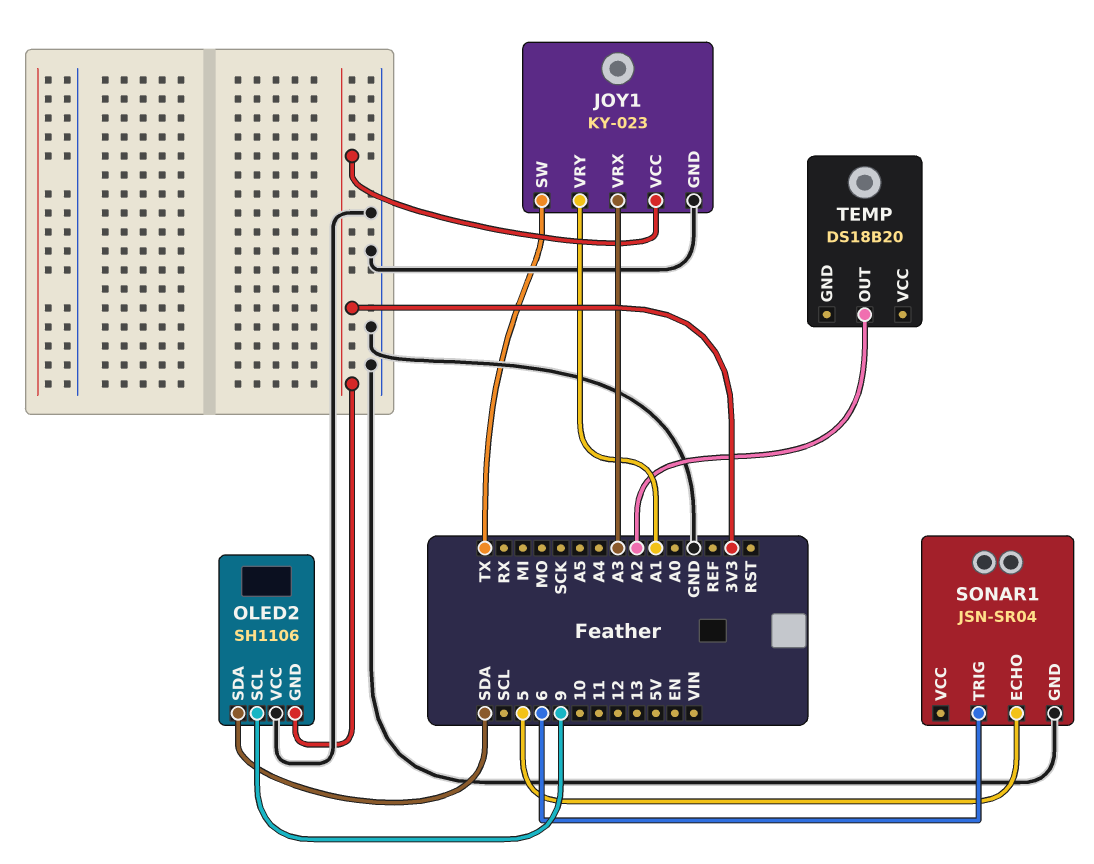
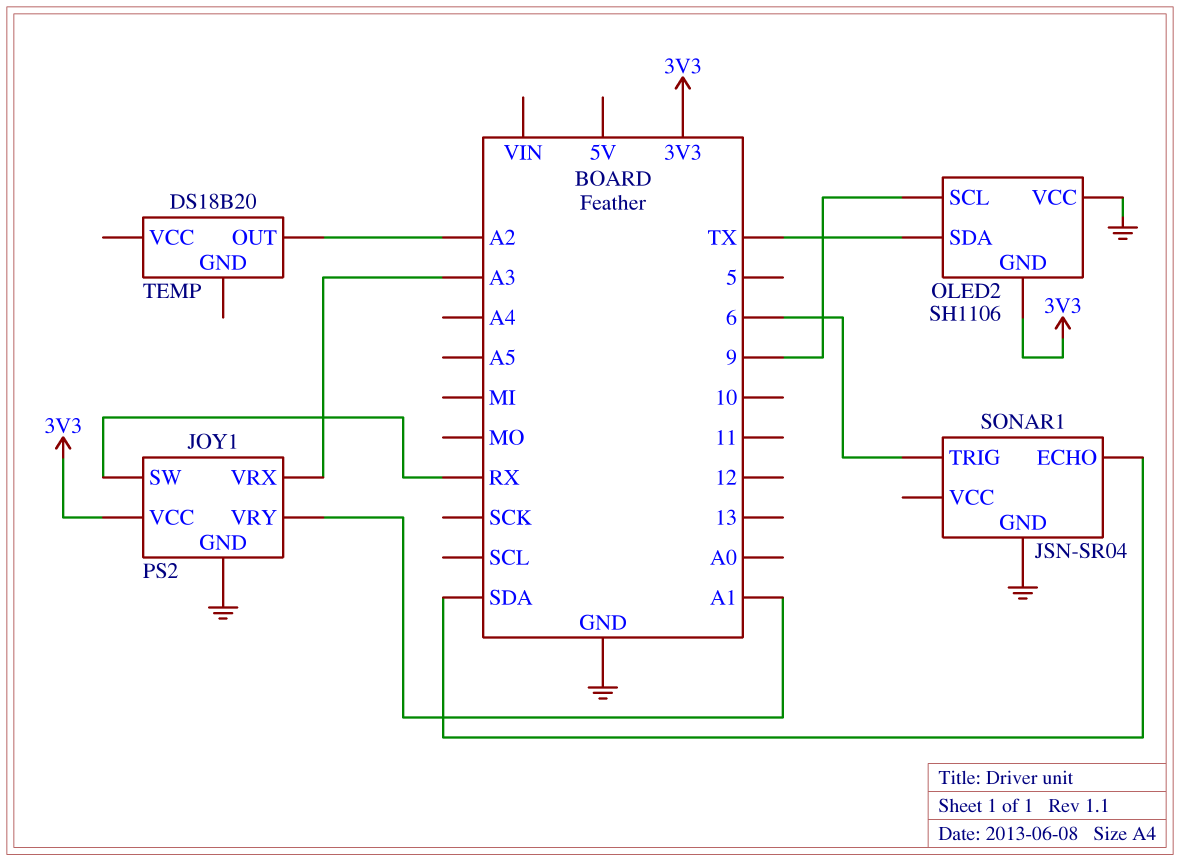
JOY1: KY-023 -> PS2
JOY1 pin SW: TX -> RX
OLED2 pin SDA: SDA -> TX
SONAR1 pin ECHO: 5 -> SDA

